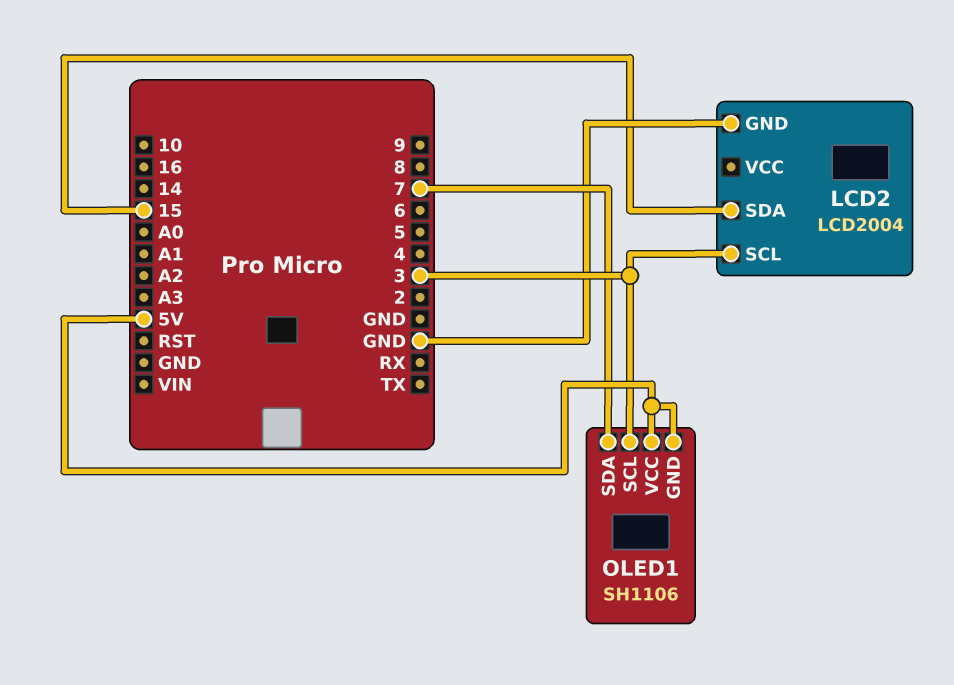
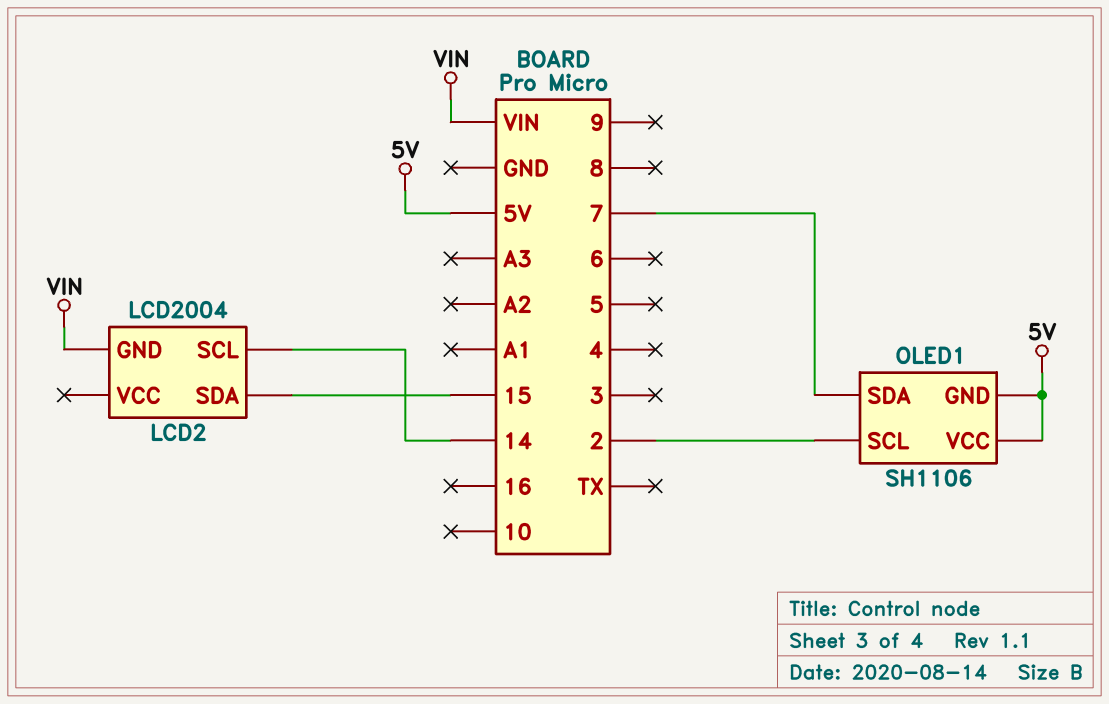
LCD2 pin GND: GND -> VIN
LCD2 pin SCL: 3 -> 14
OLED1 pin SCL: 3 -> 2

